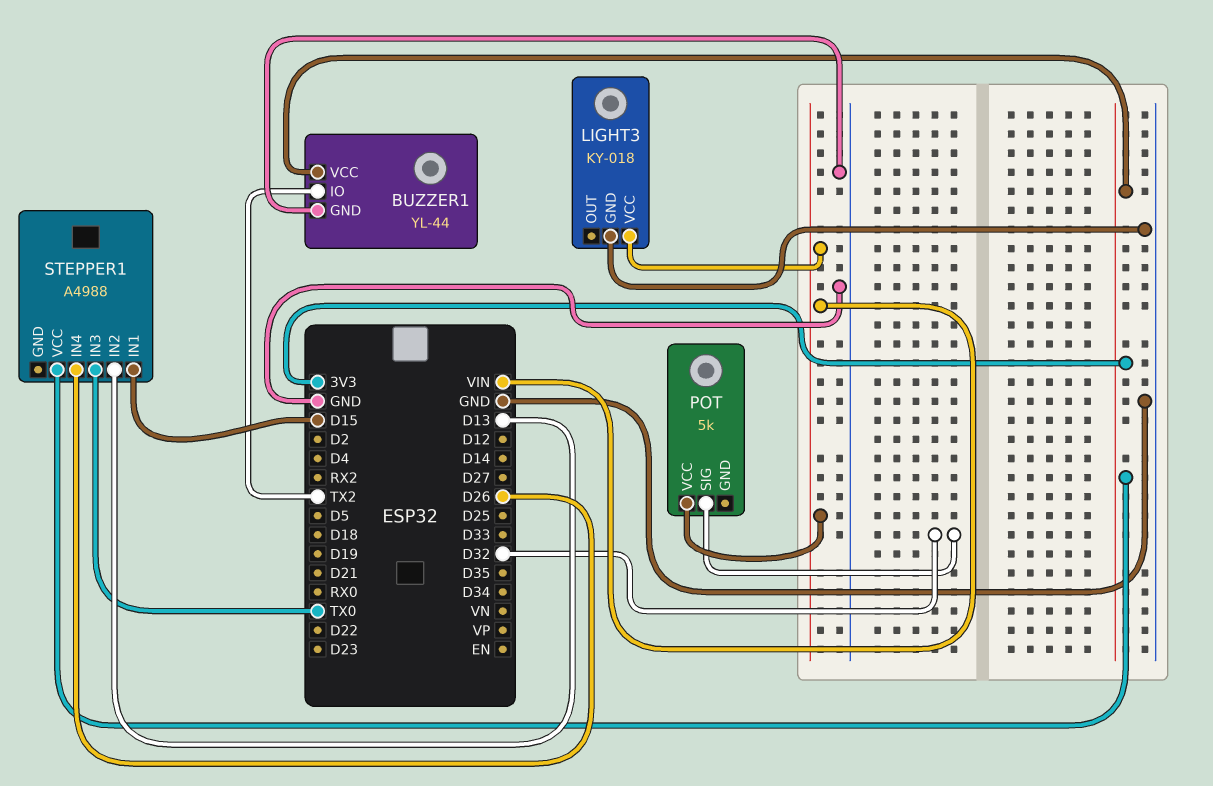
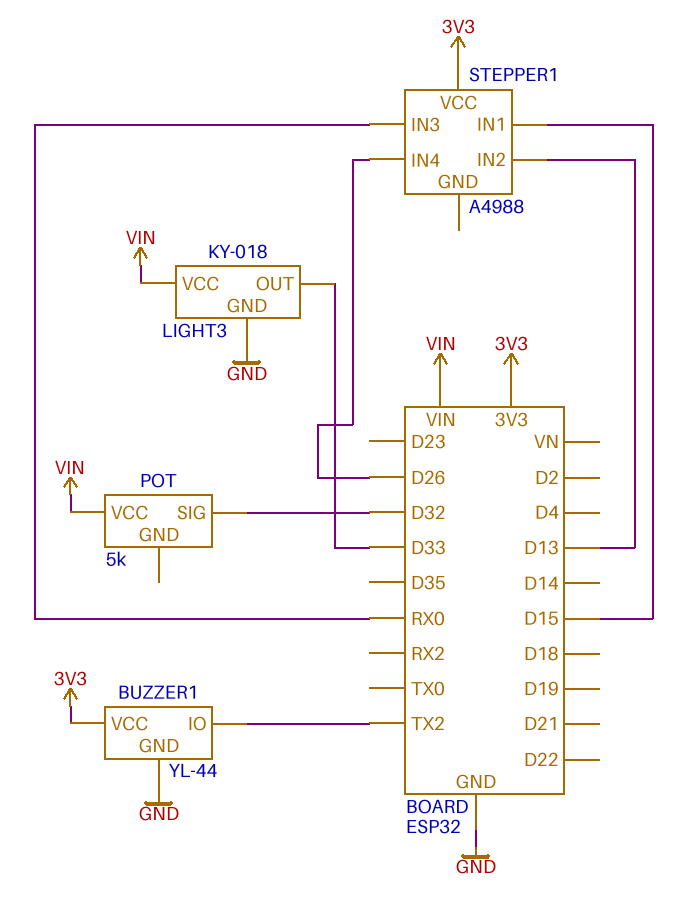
LIGHT3 pin OUT: none -> D33
STEPPER1 pin IN3: TX0 -> RX0

